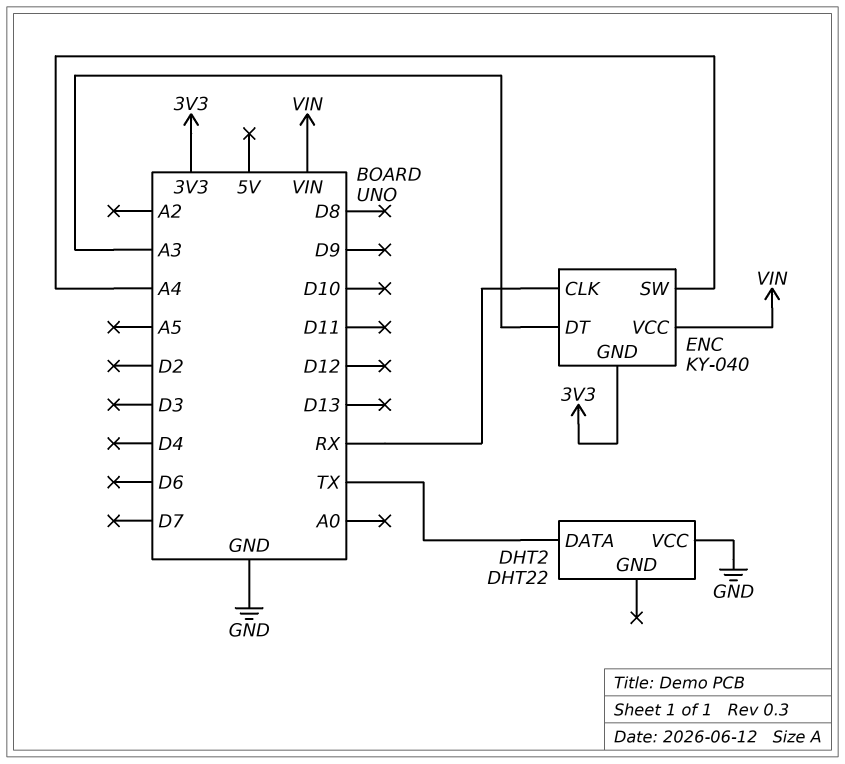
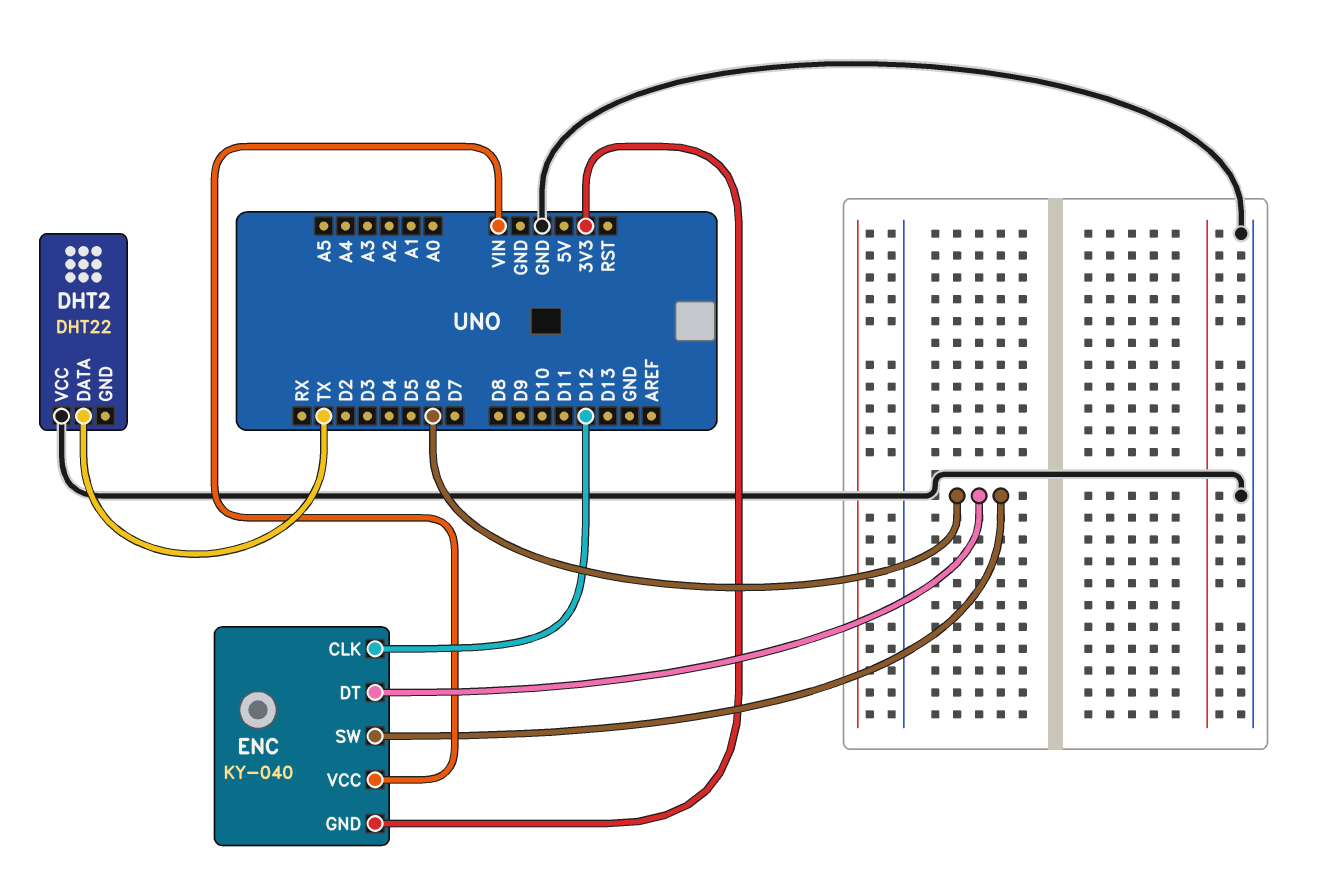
ENC pin CLK: RX -> D12
ENC pin DT: A3 -> D6
ENC pin SW: A4 -> D6

